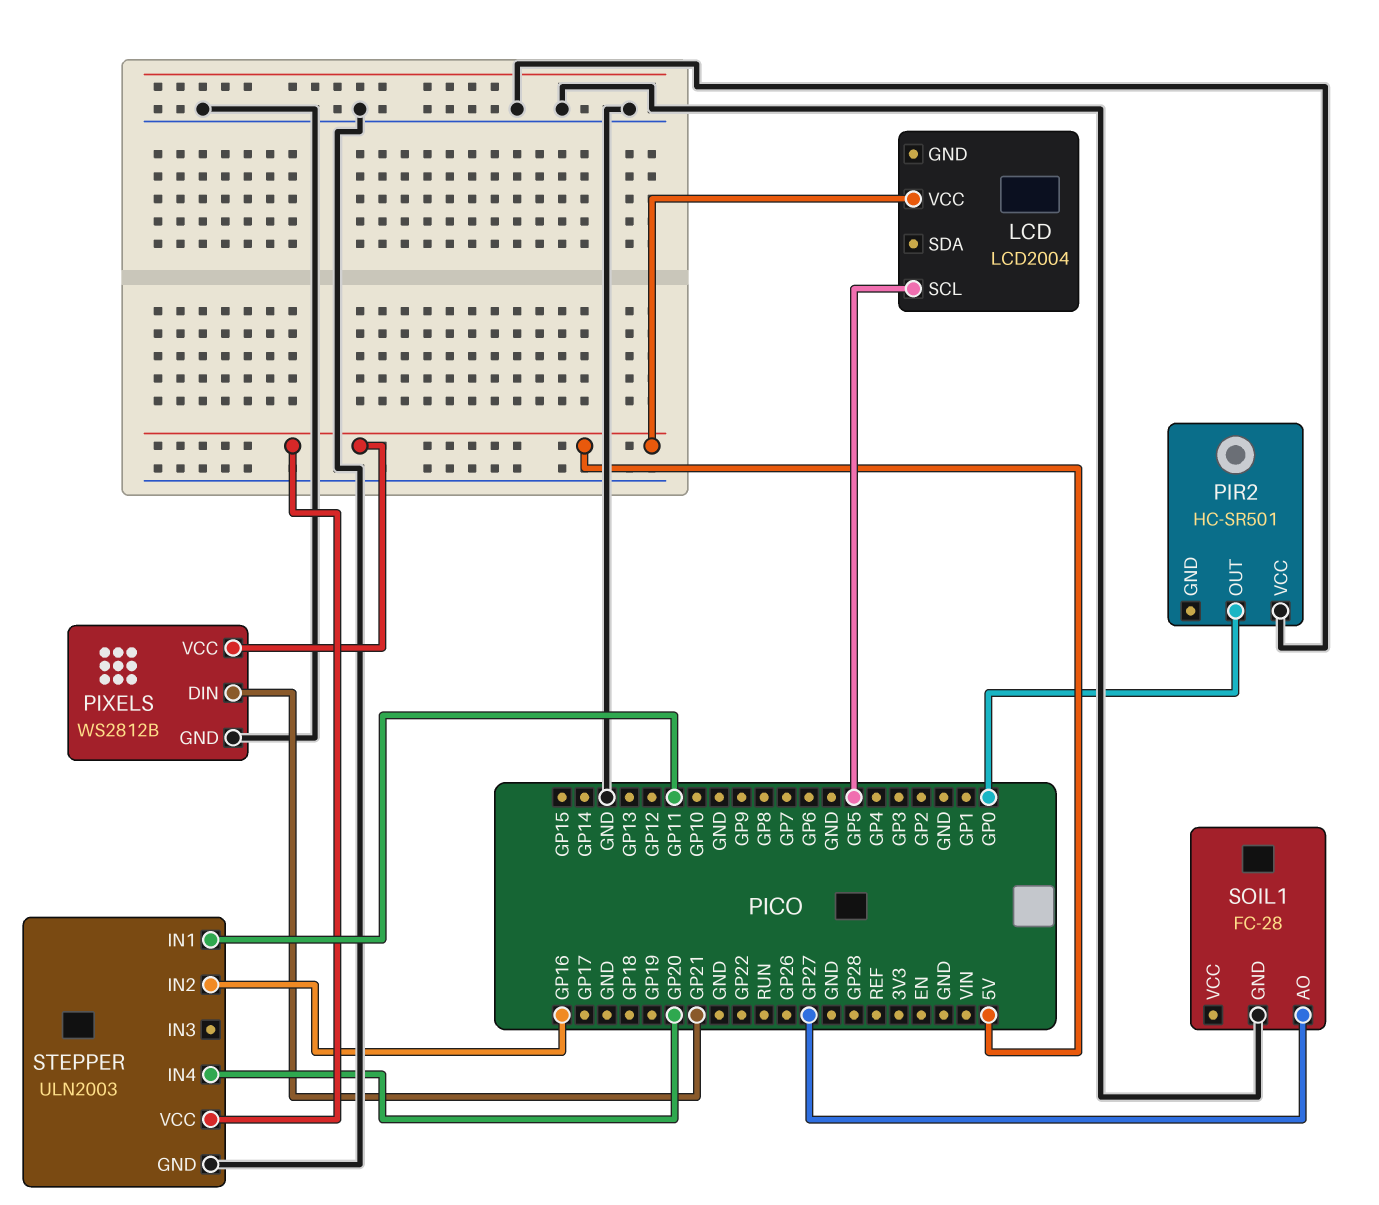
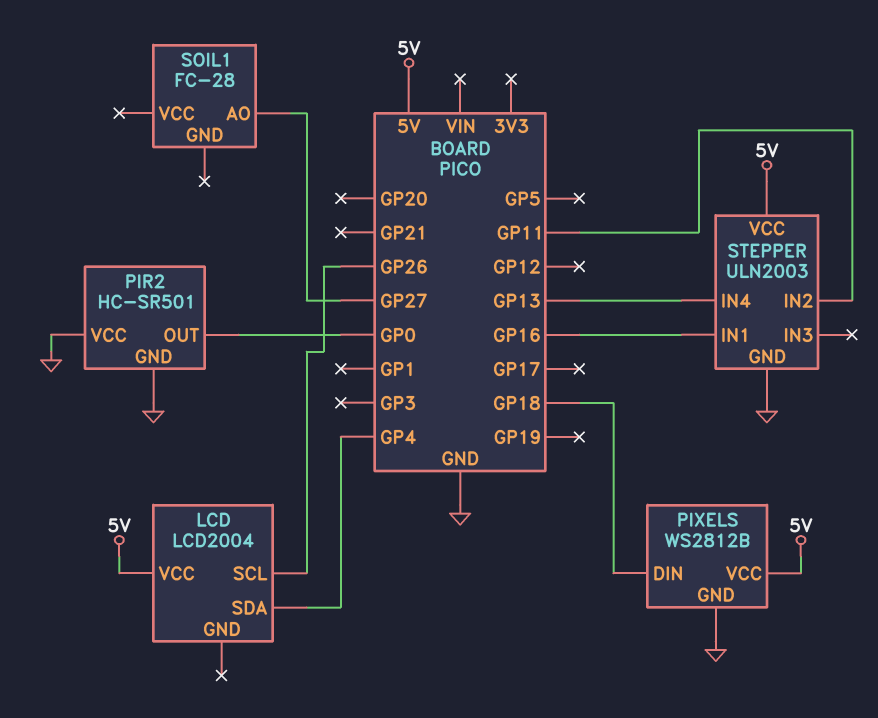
LCD pin SCL: GP5 -> GP26
LCD pin SDA: none -> GP4
PIR2 pin GND: none -> GND
PIXELS pin DIN: GP21 -> GP18
SOIL1 pin GND: GND -> none
STEPPER pin IN1: GP11 -> GP16
STEPPER pin IN2: GP16 -> GP11
STEPPER pin IN4: GP20 -> GP13

